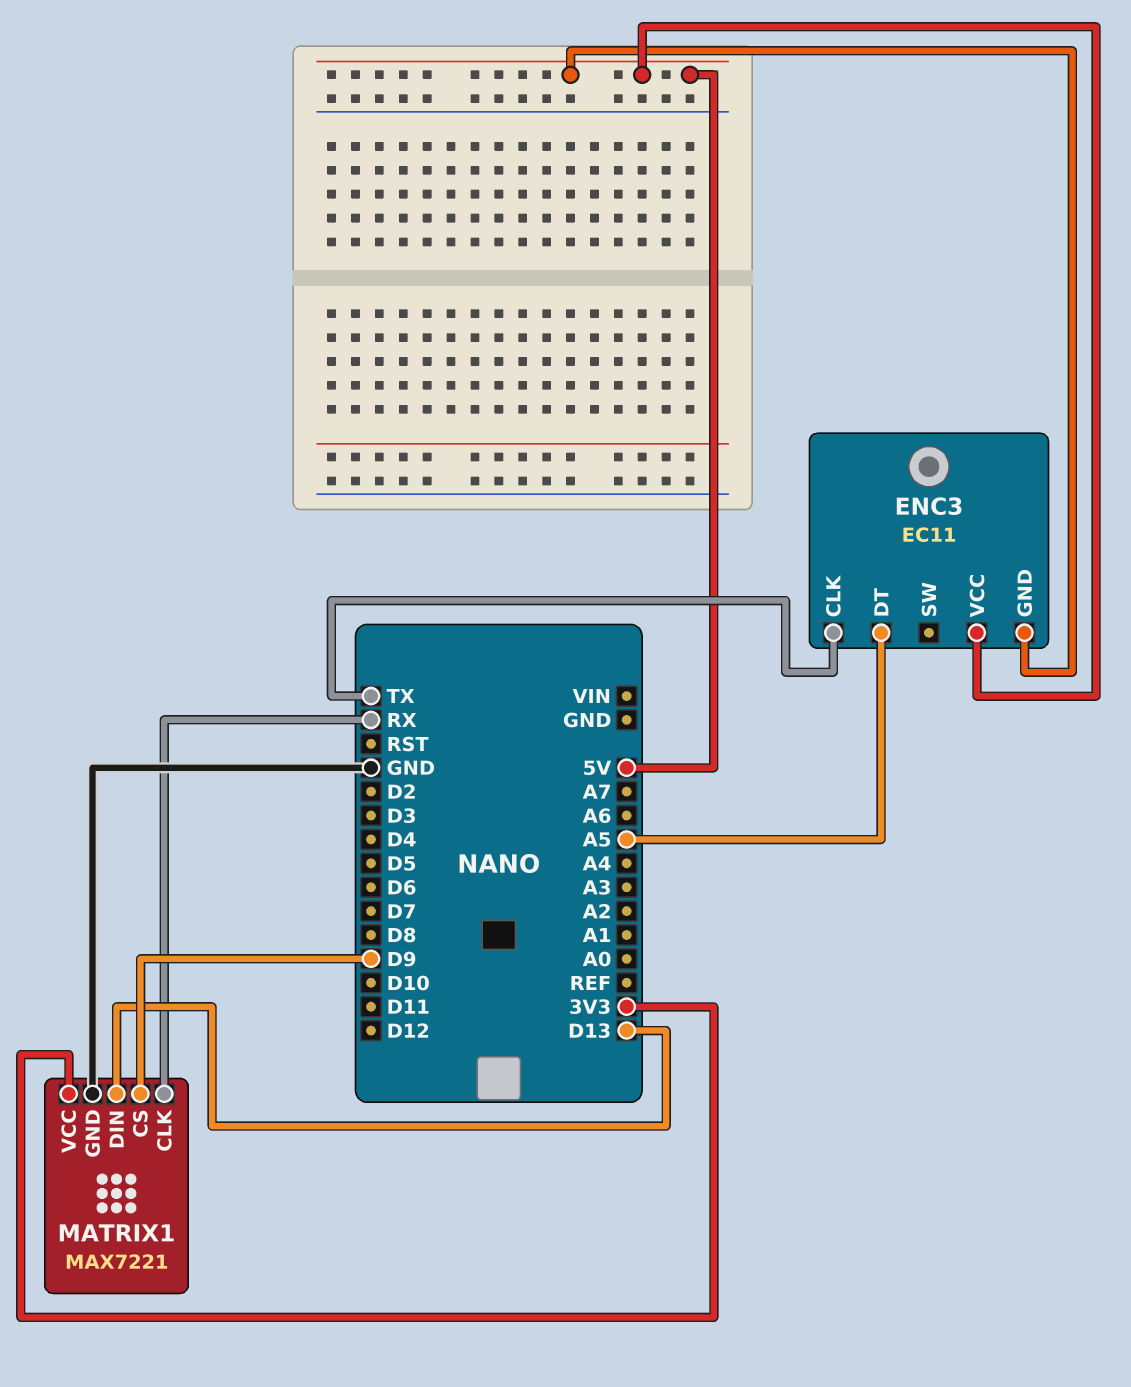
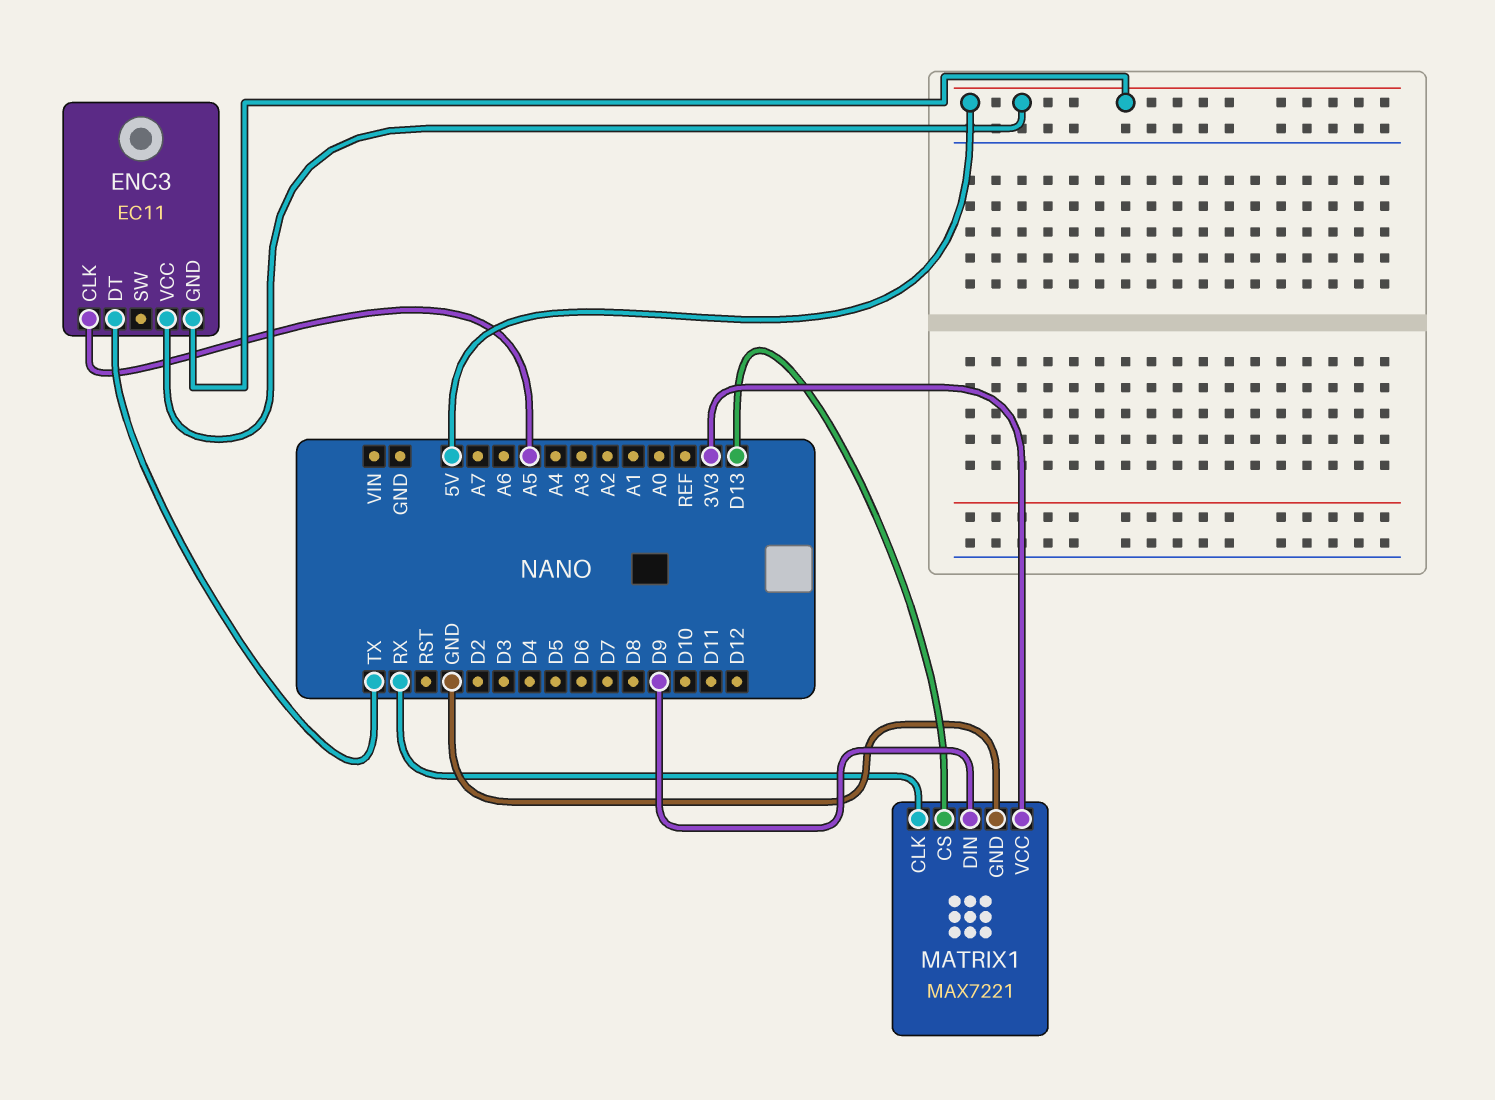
ENC3 pin CLK: TX -> A5
ENC3 pin DT: A5 -> TX
MATRIX1 pin CS: D9 -> D13
MATRIX1 pin DIN: D13 -> D9

